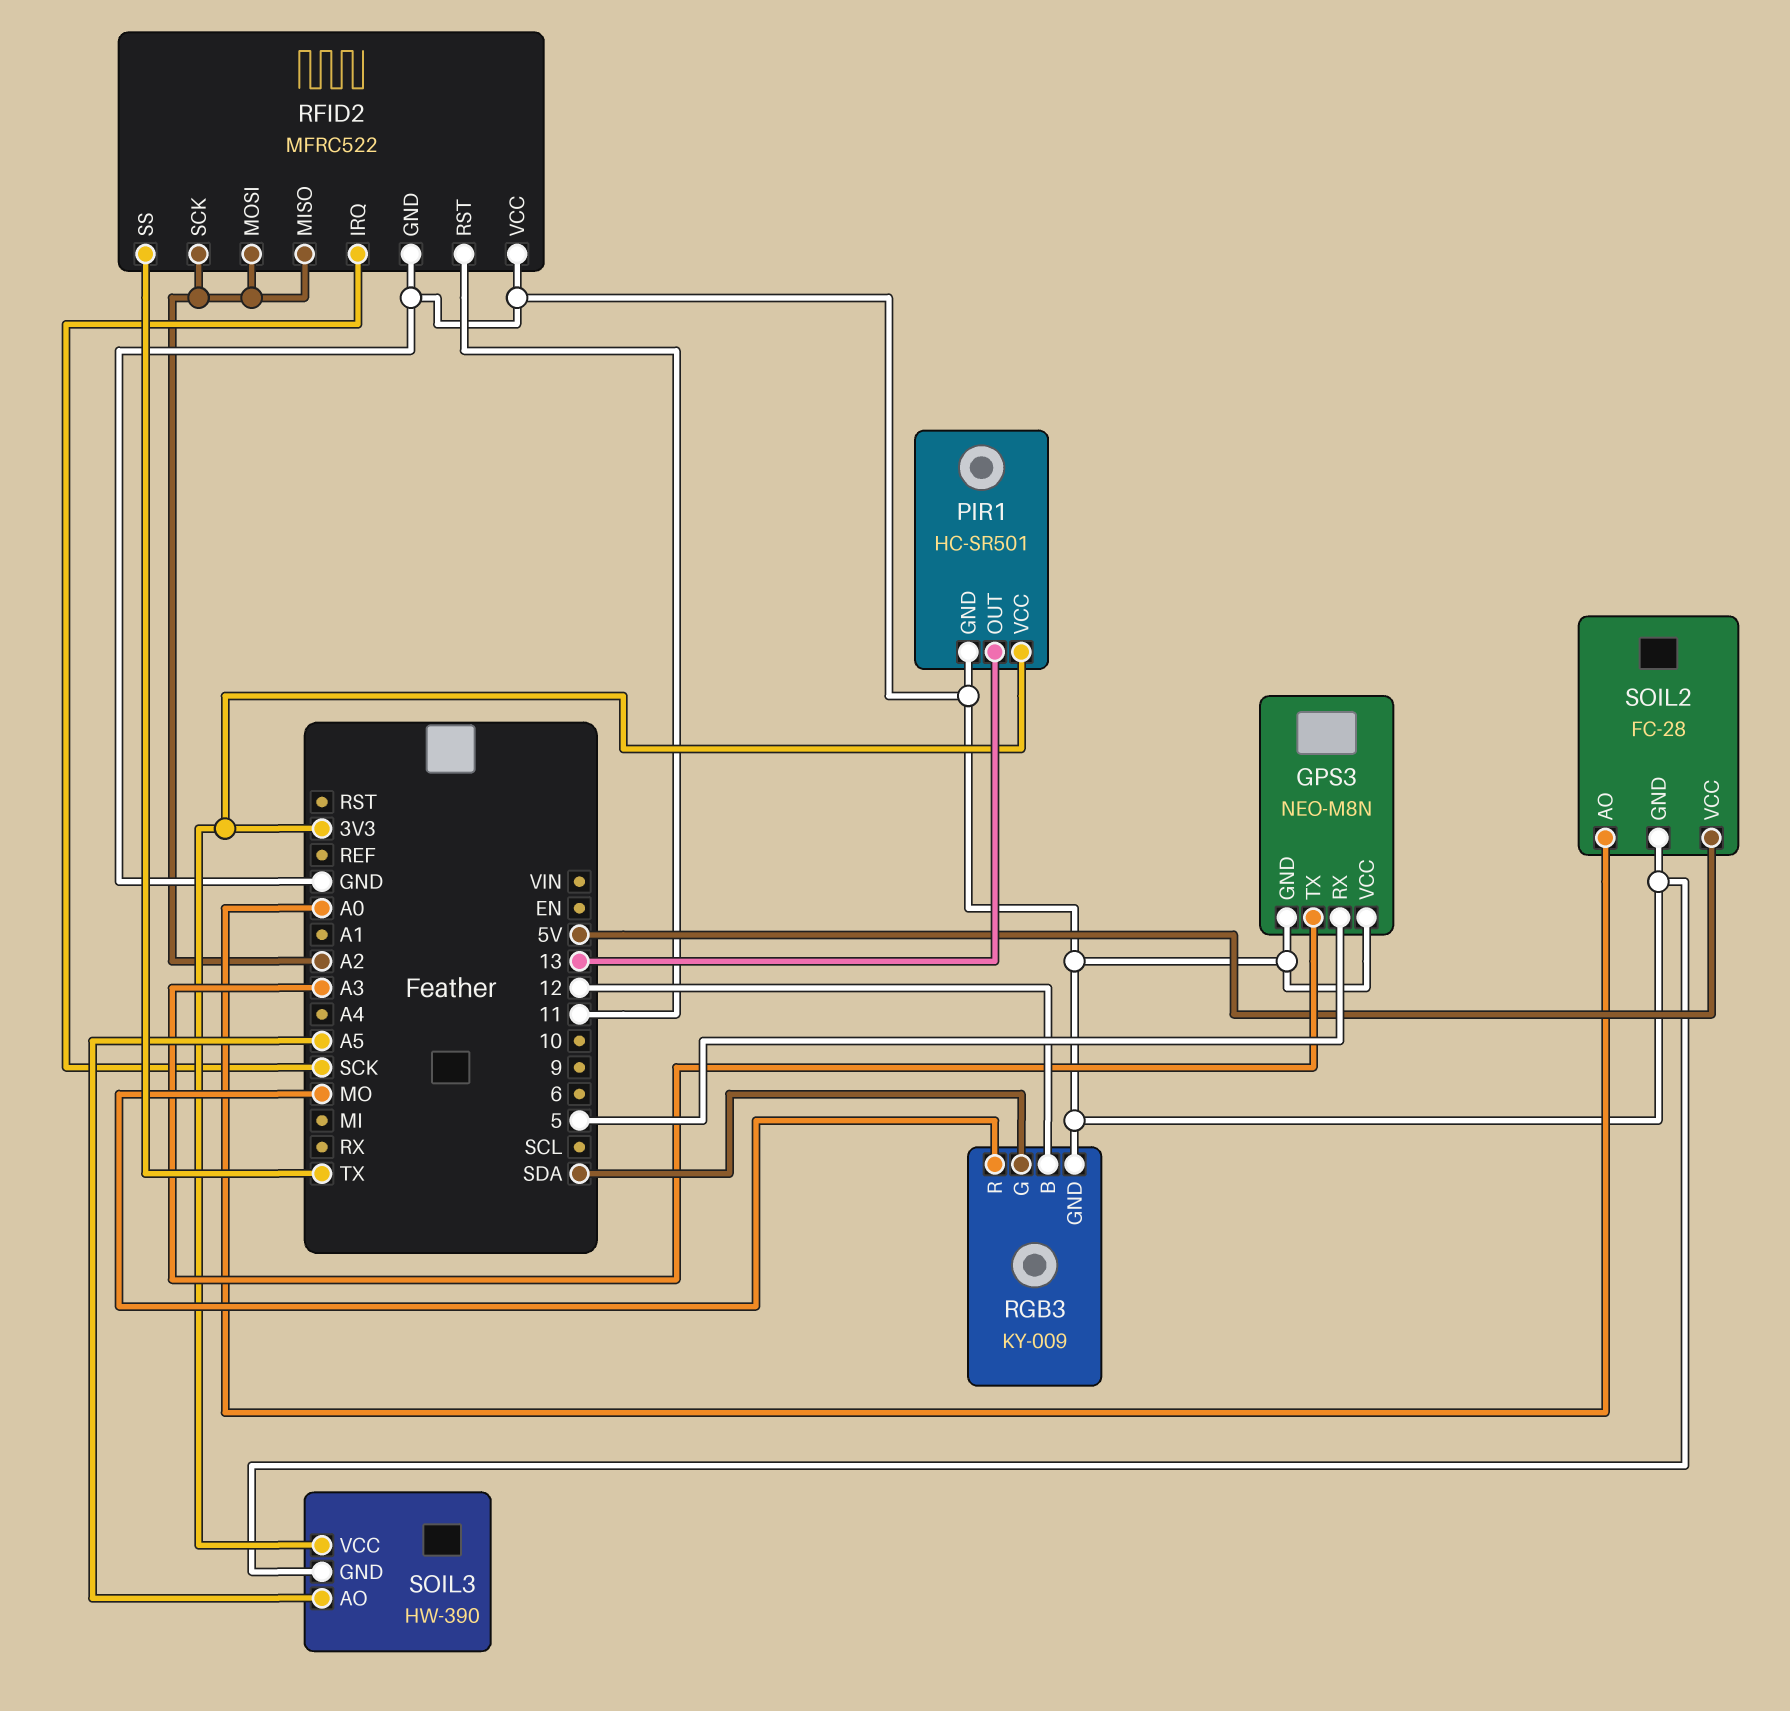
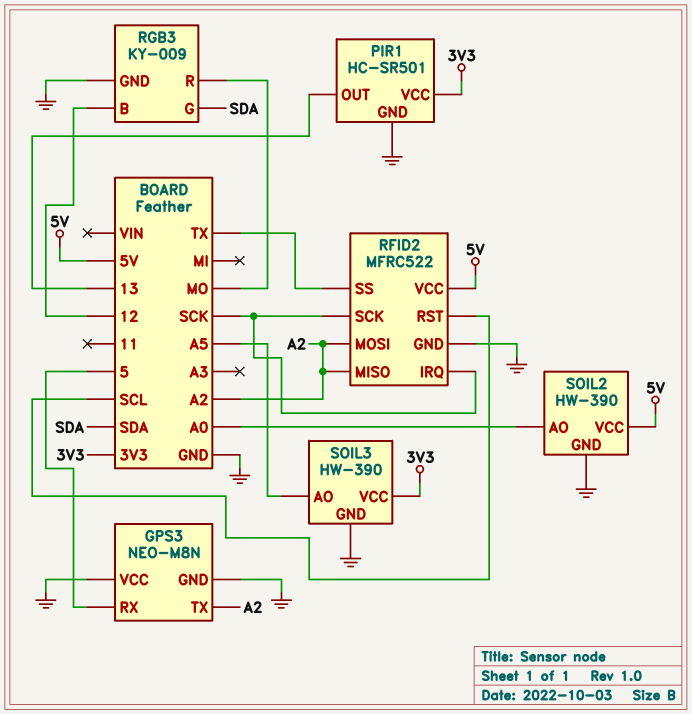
GPS3 pin TX: A3 -> A2
RFID2 pin RST: 11 -> SCL
RFID2 pin SCK: A2 -> SCK
RFID2 pin VCC: GND -> 5V
SOIL2: FC-28 -> HW-390

